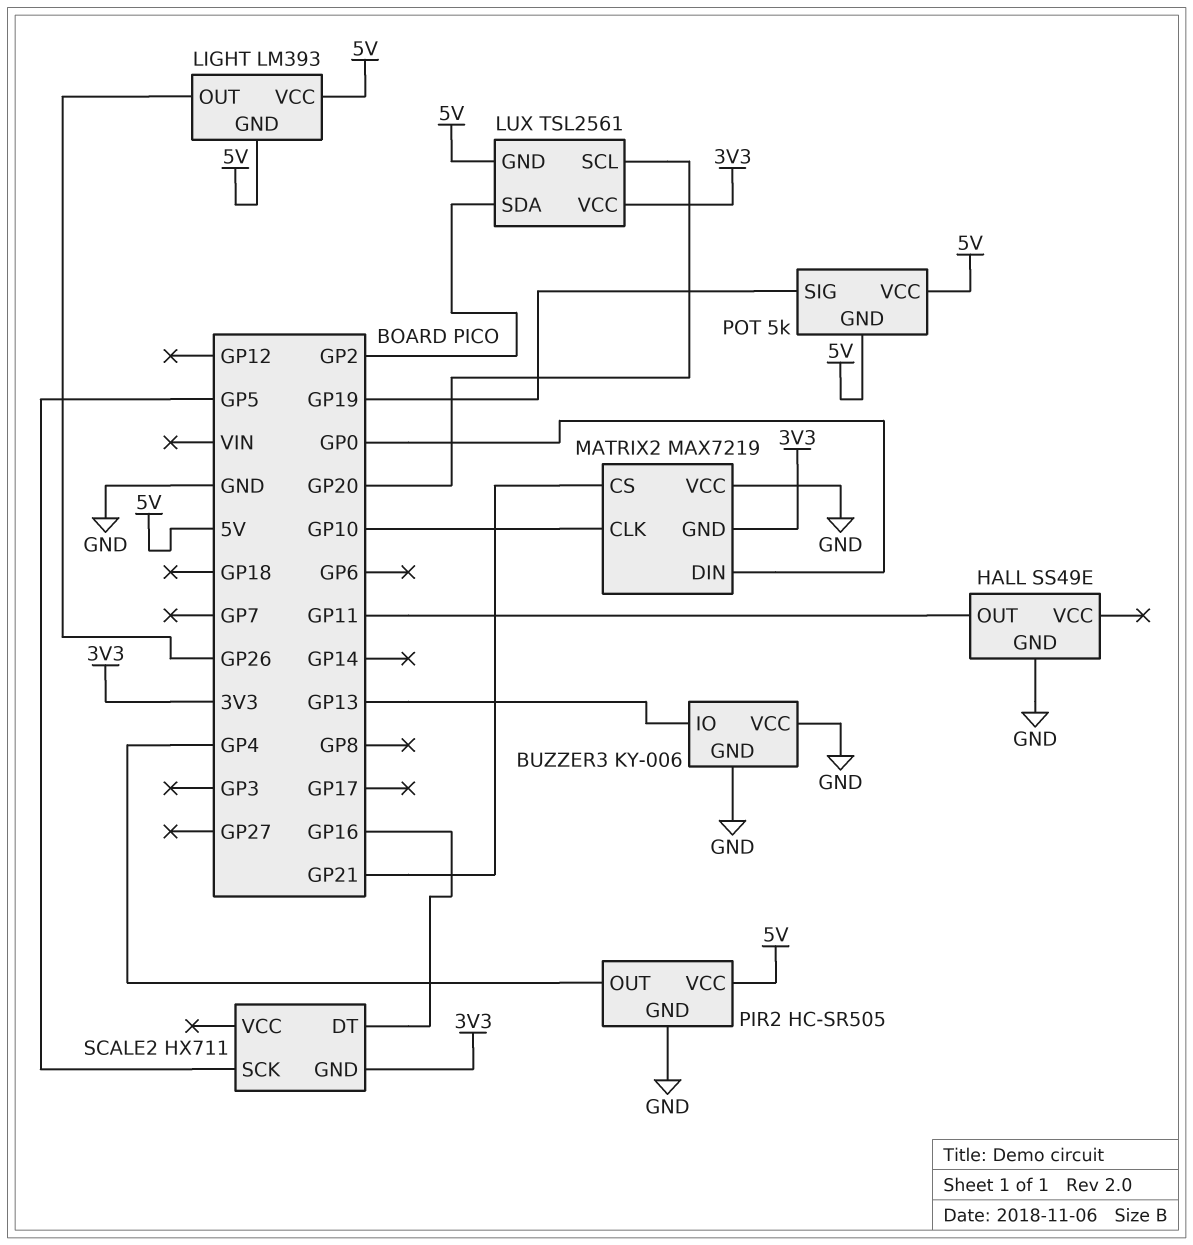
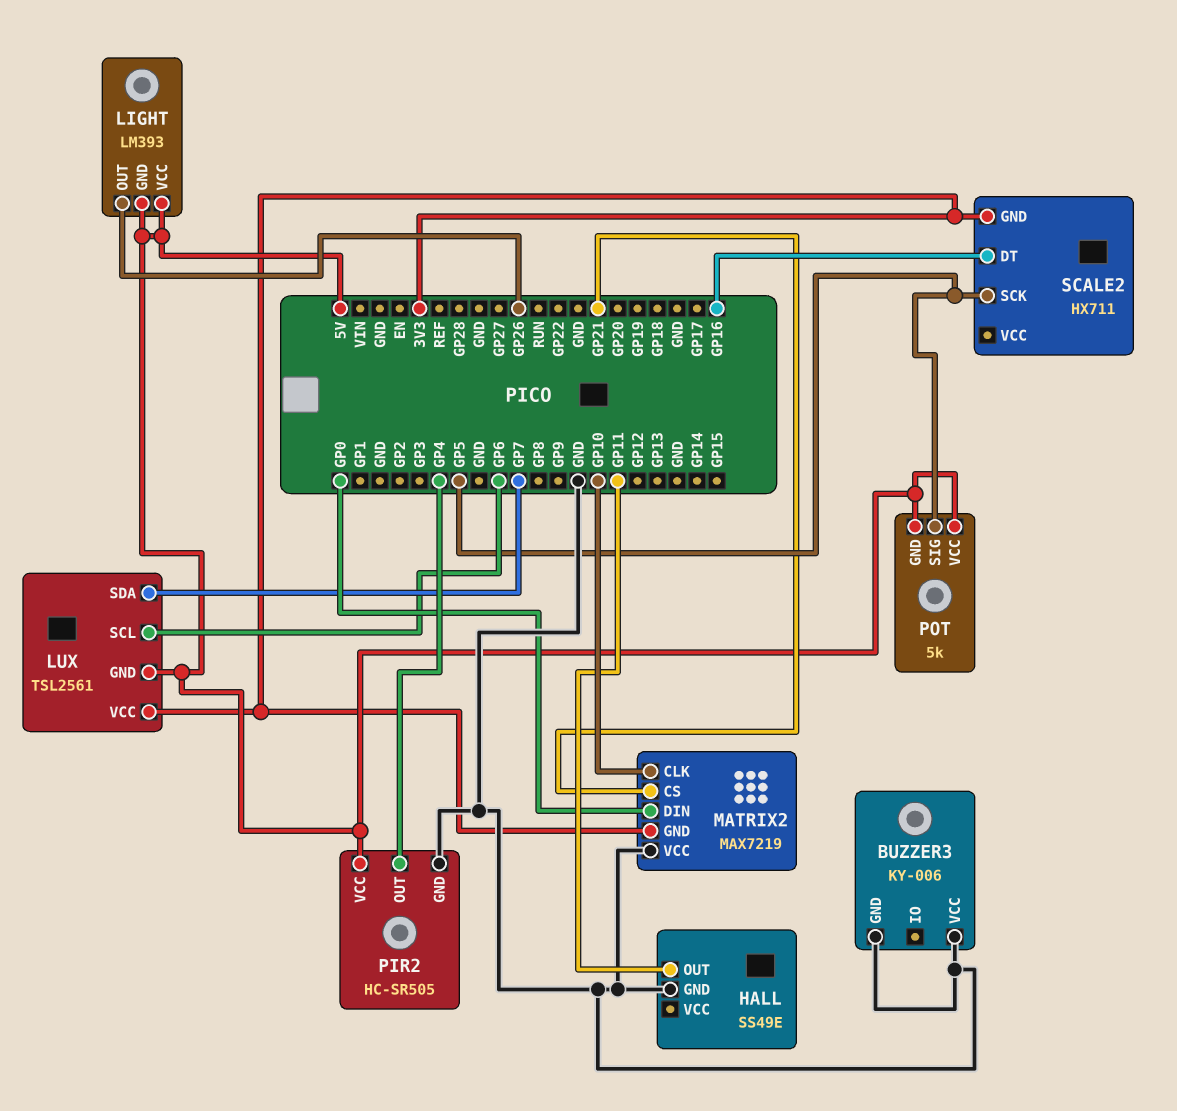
BUZZER3 pin IO: GP13 -> none
LUX pin SCL: GP20 -> GP6
LUX pin SDA: GP2 -> GP7
POT pin SIG: GP19 -> GP5

